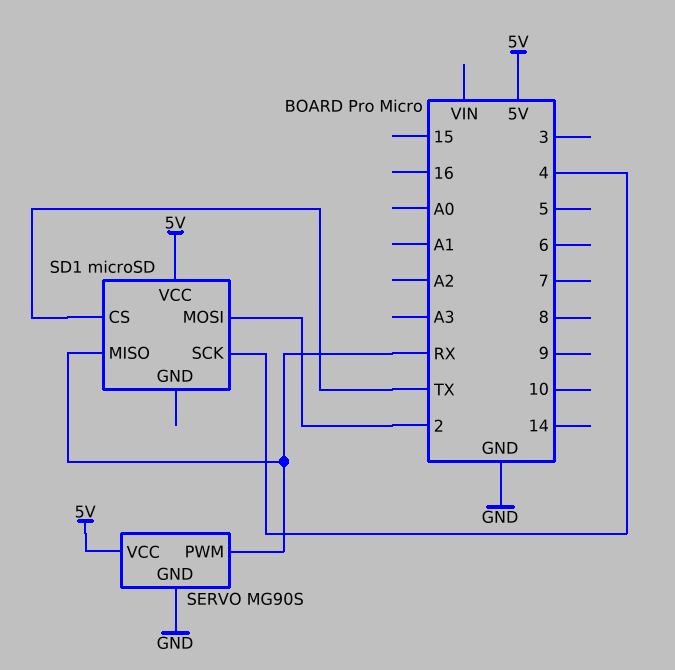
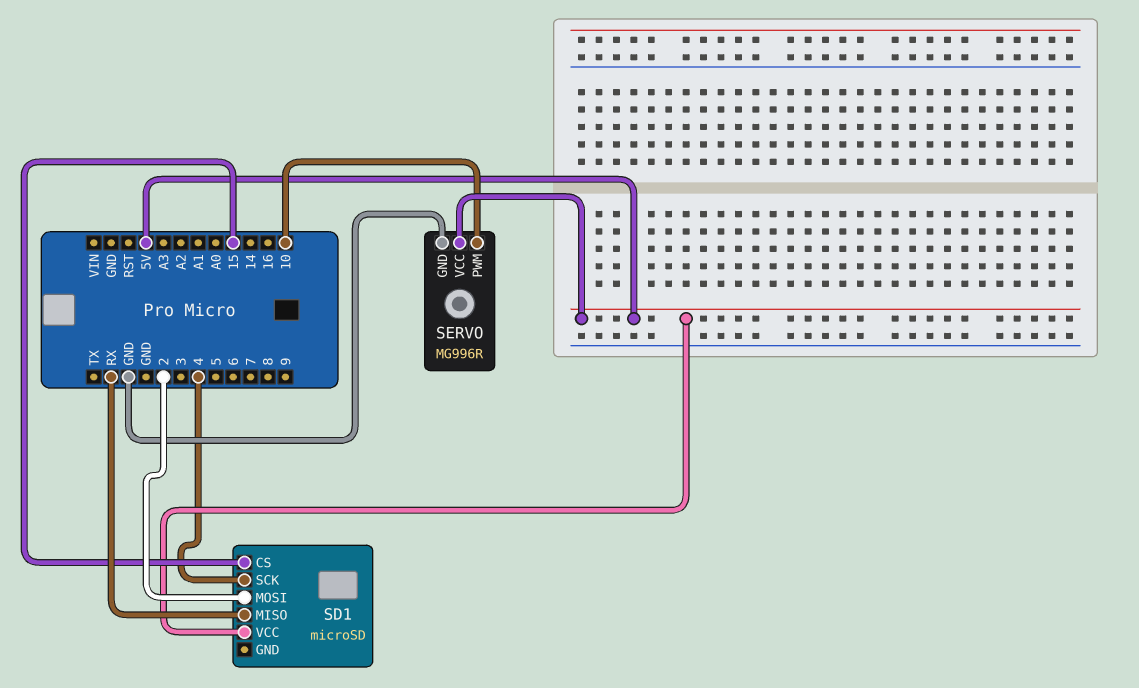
SD1 pin CS: TX -> 15
SERVO: MG90S -> MG996R
SERVO pin PWM: RX -> 10

